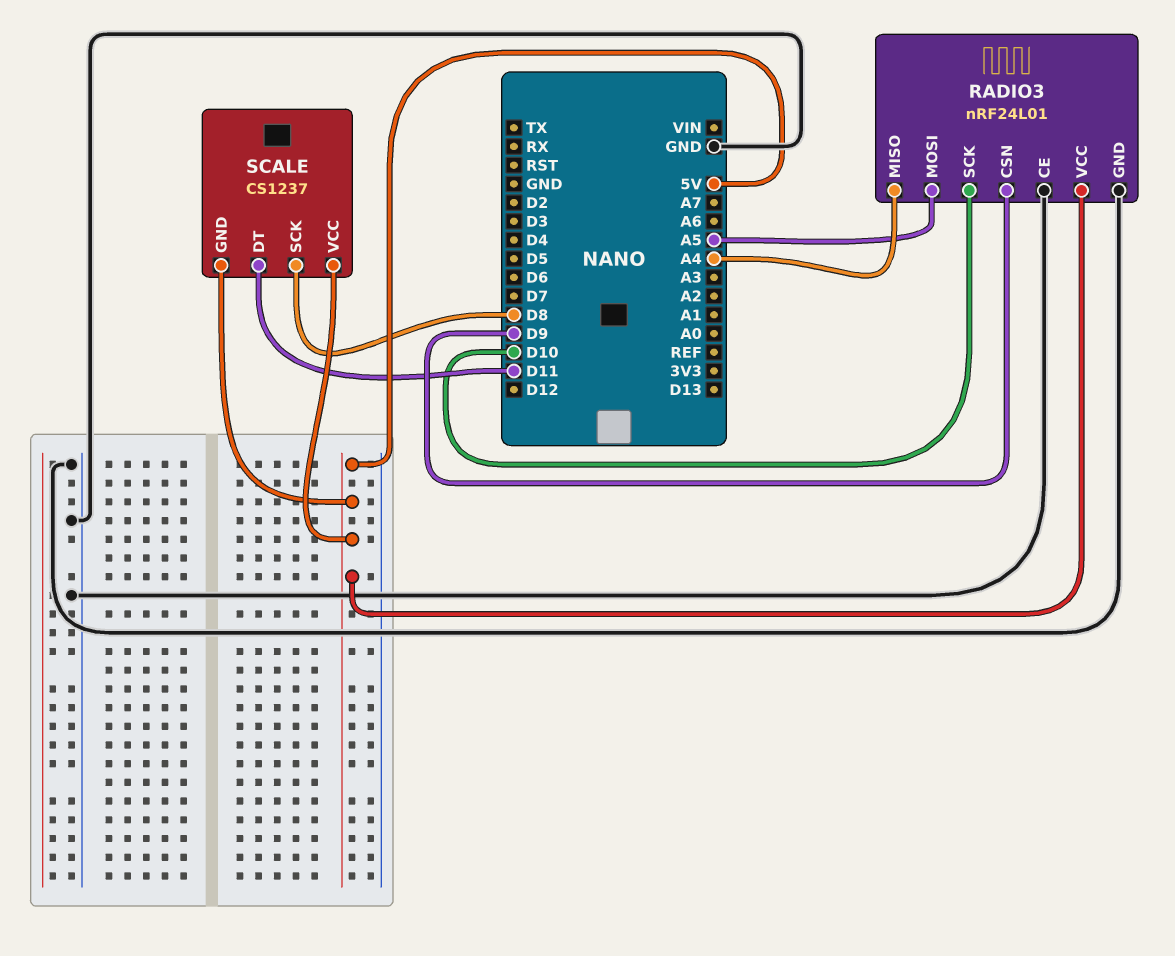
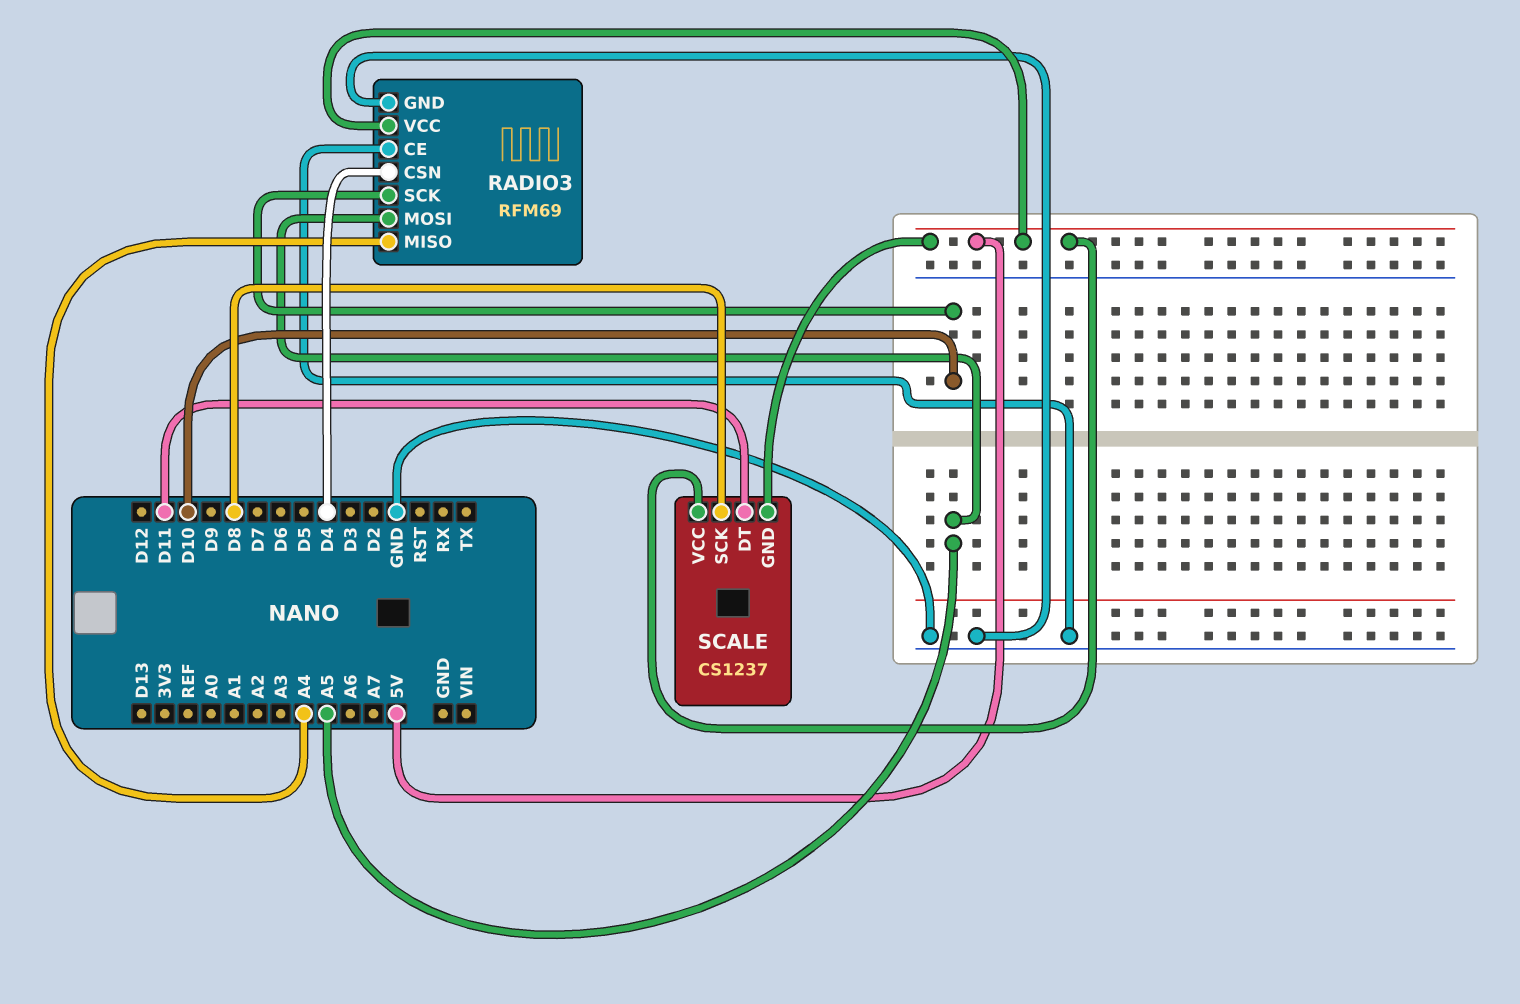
RADIO3: nRF24L01 -> RFM69
RADIO3 pin CSN: D9 -> D4

